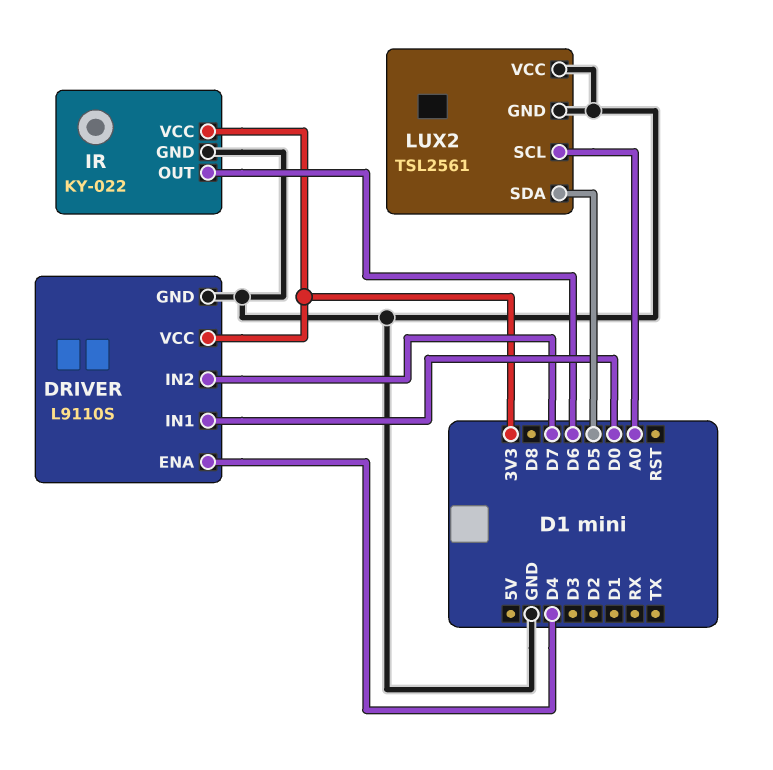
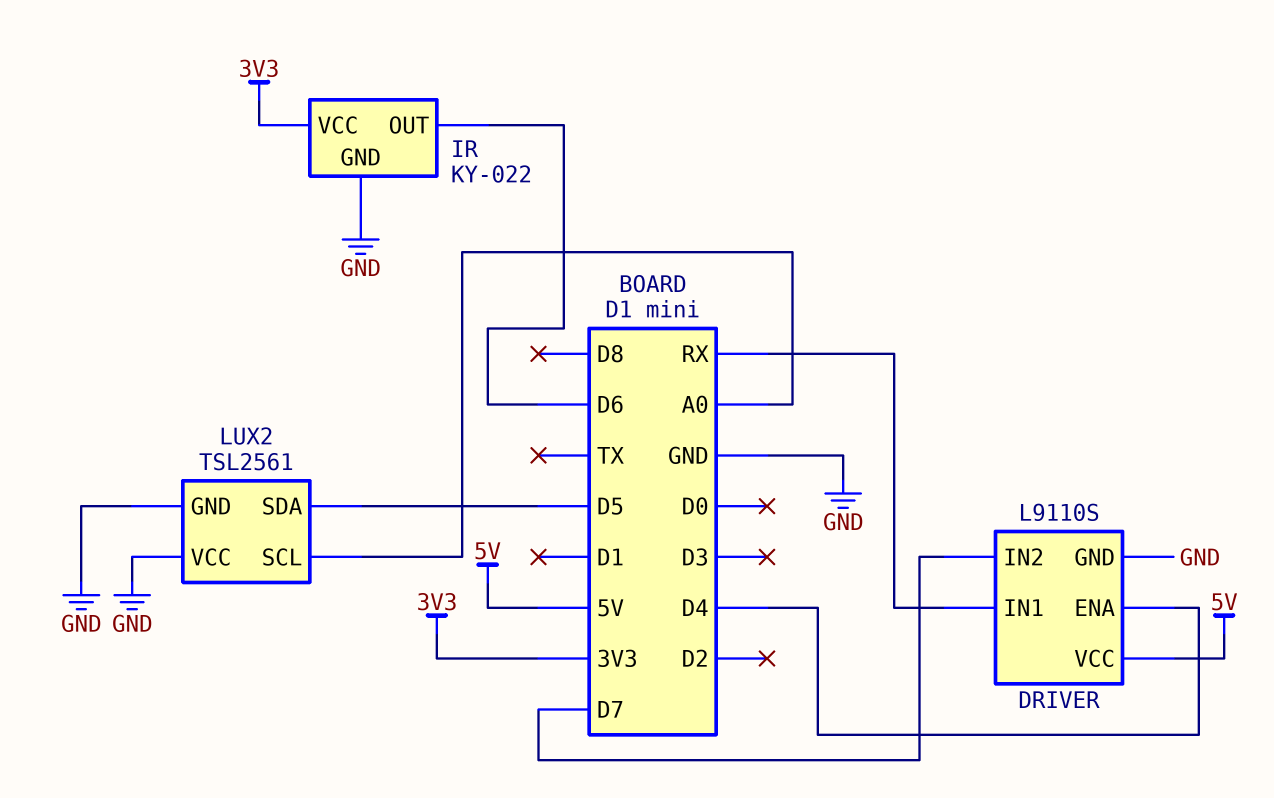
DRIVER pin IN1: D0 -> RX
DRIVER pin VCC: 3V3 -> 5V

